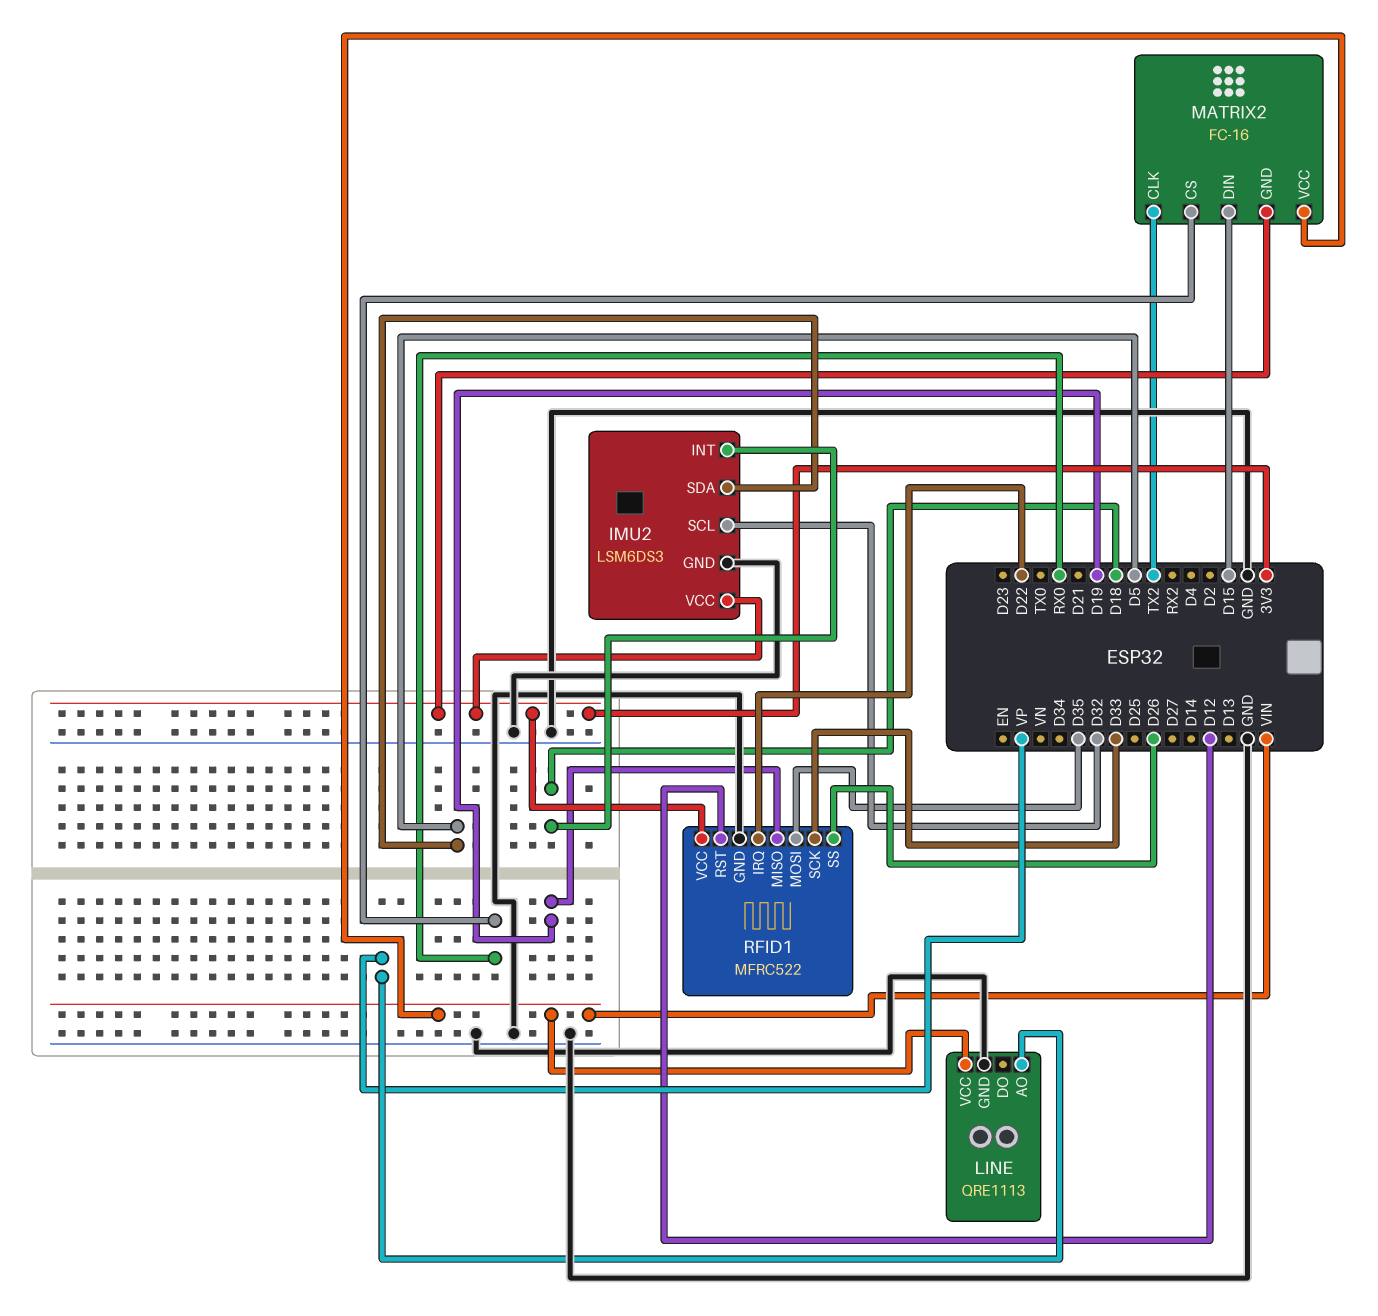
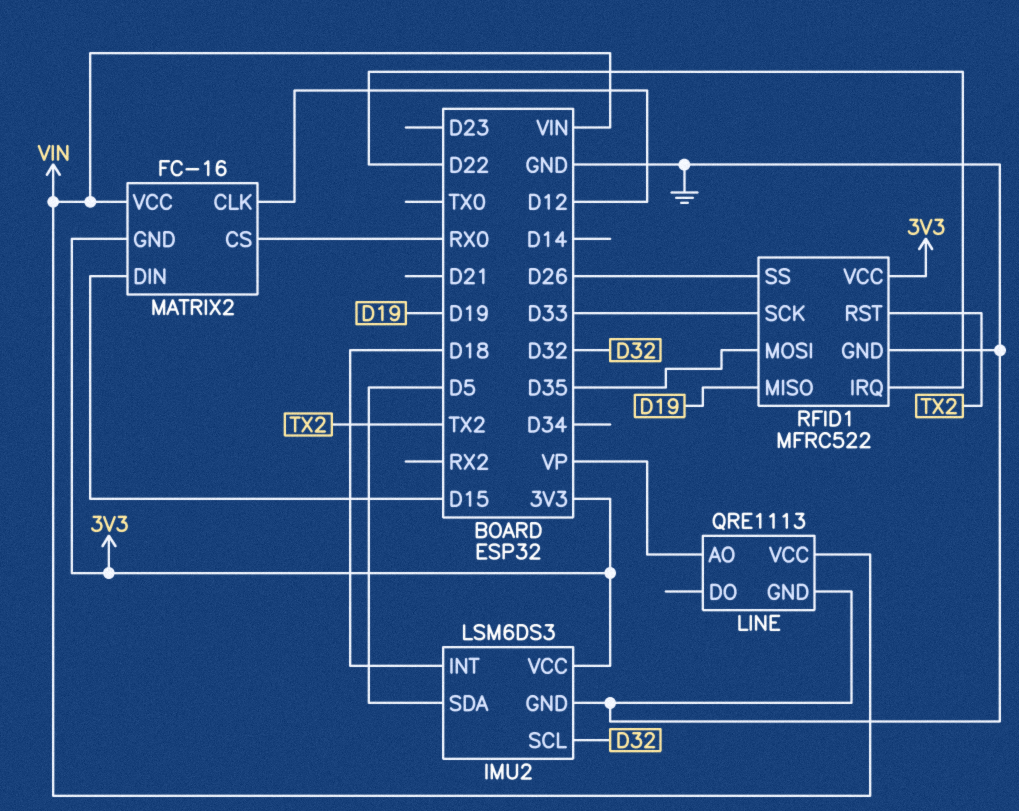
MATRIX2 pin CLK: TX2 -> D12
RFID1 pin RST: D12 -> TX2

